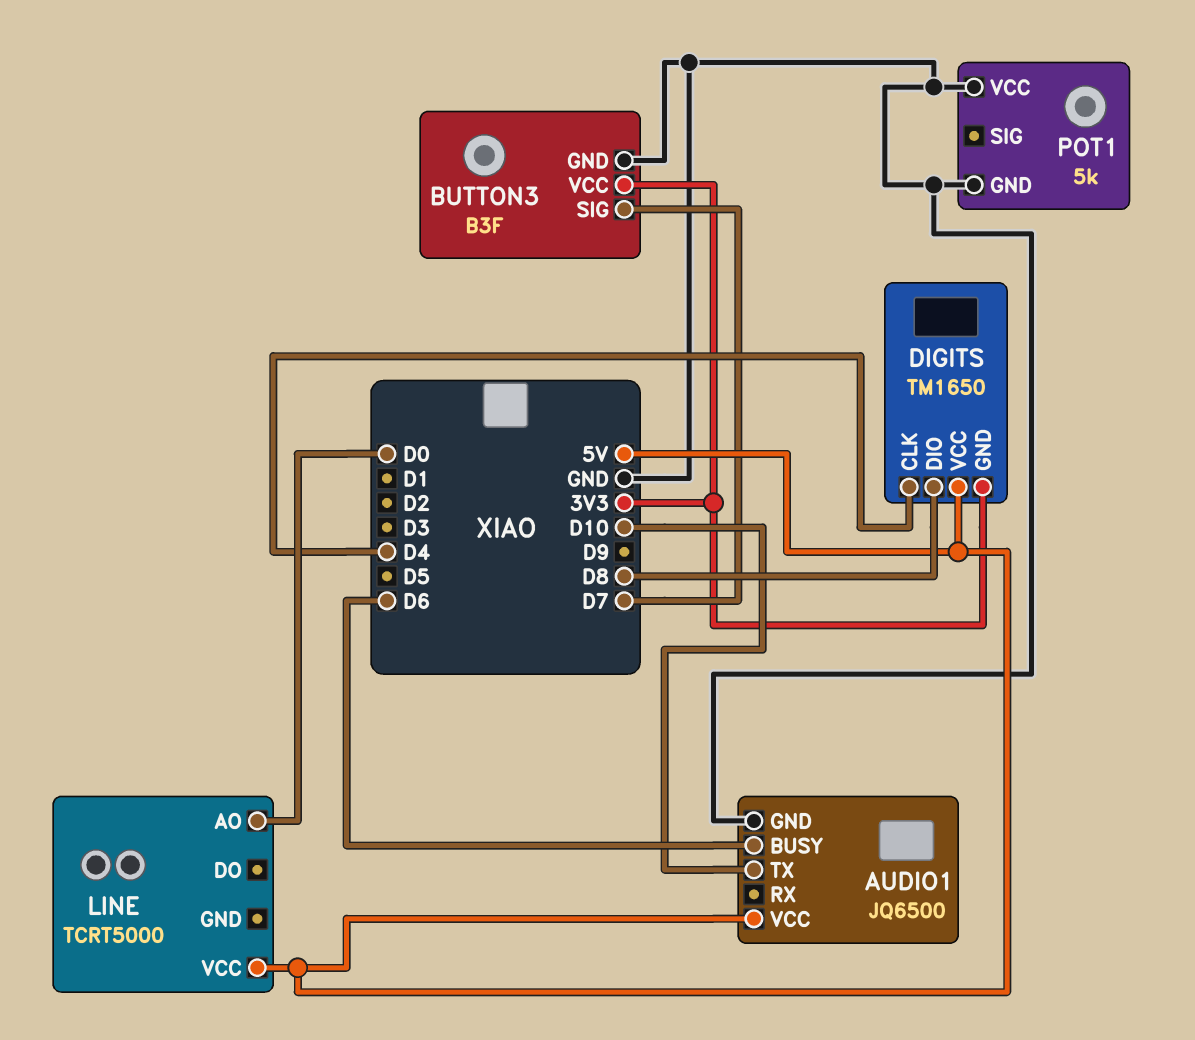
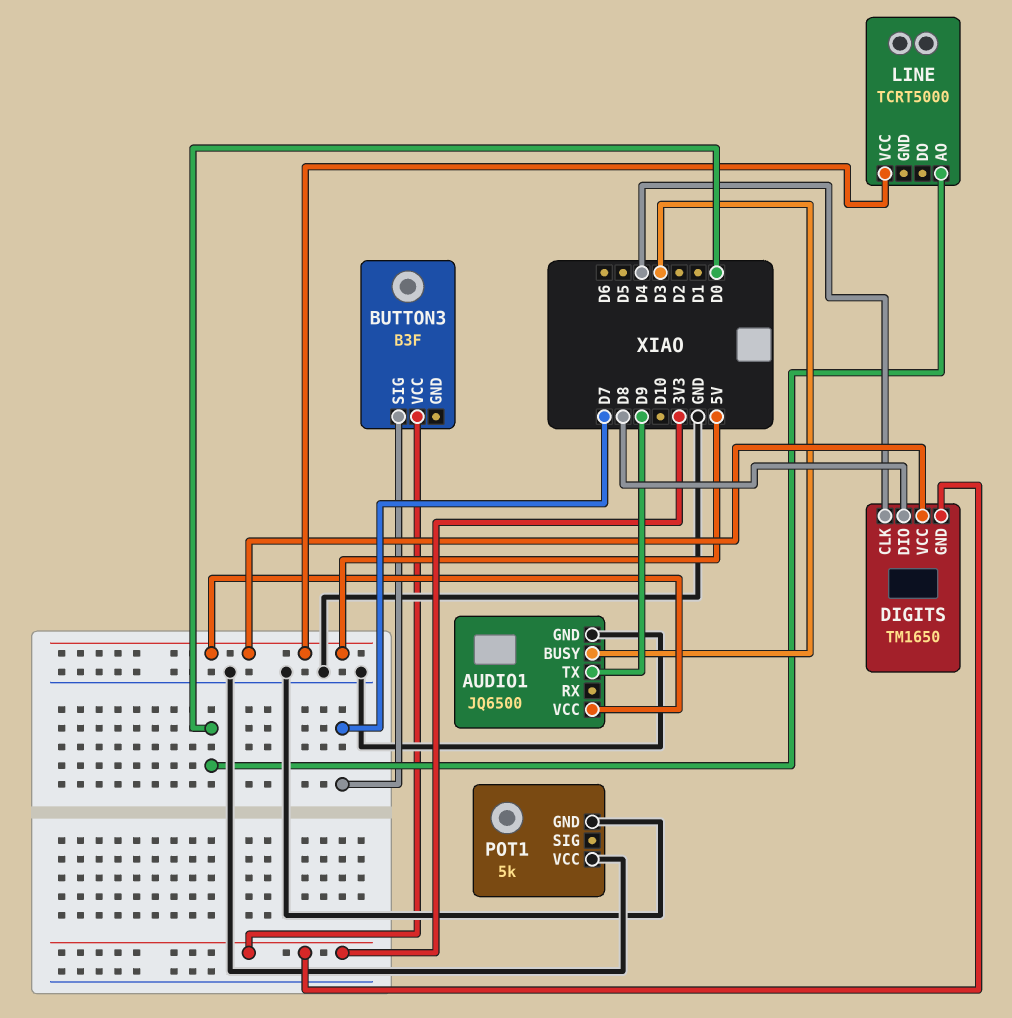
AUDIO1 pin BUSY: D6 -> D3
AUDIO1 pin TX: D10 -> D9
BUTTON3 pin GND: GND -> none

